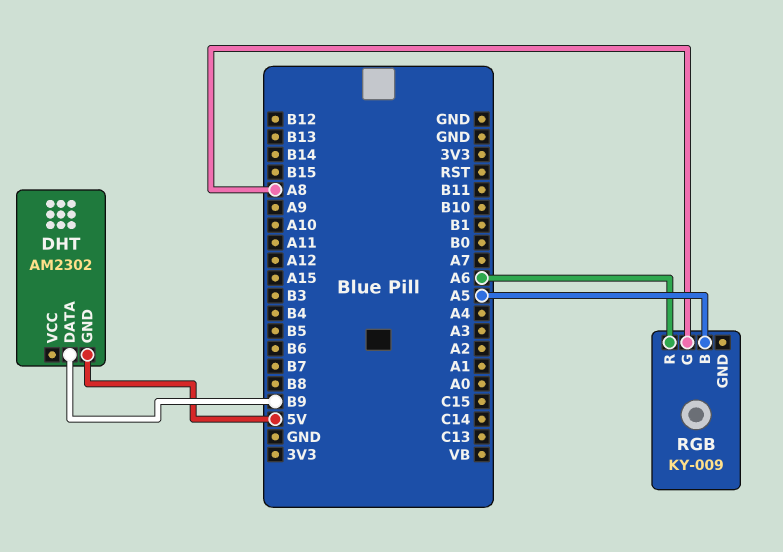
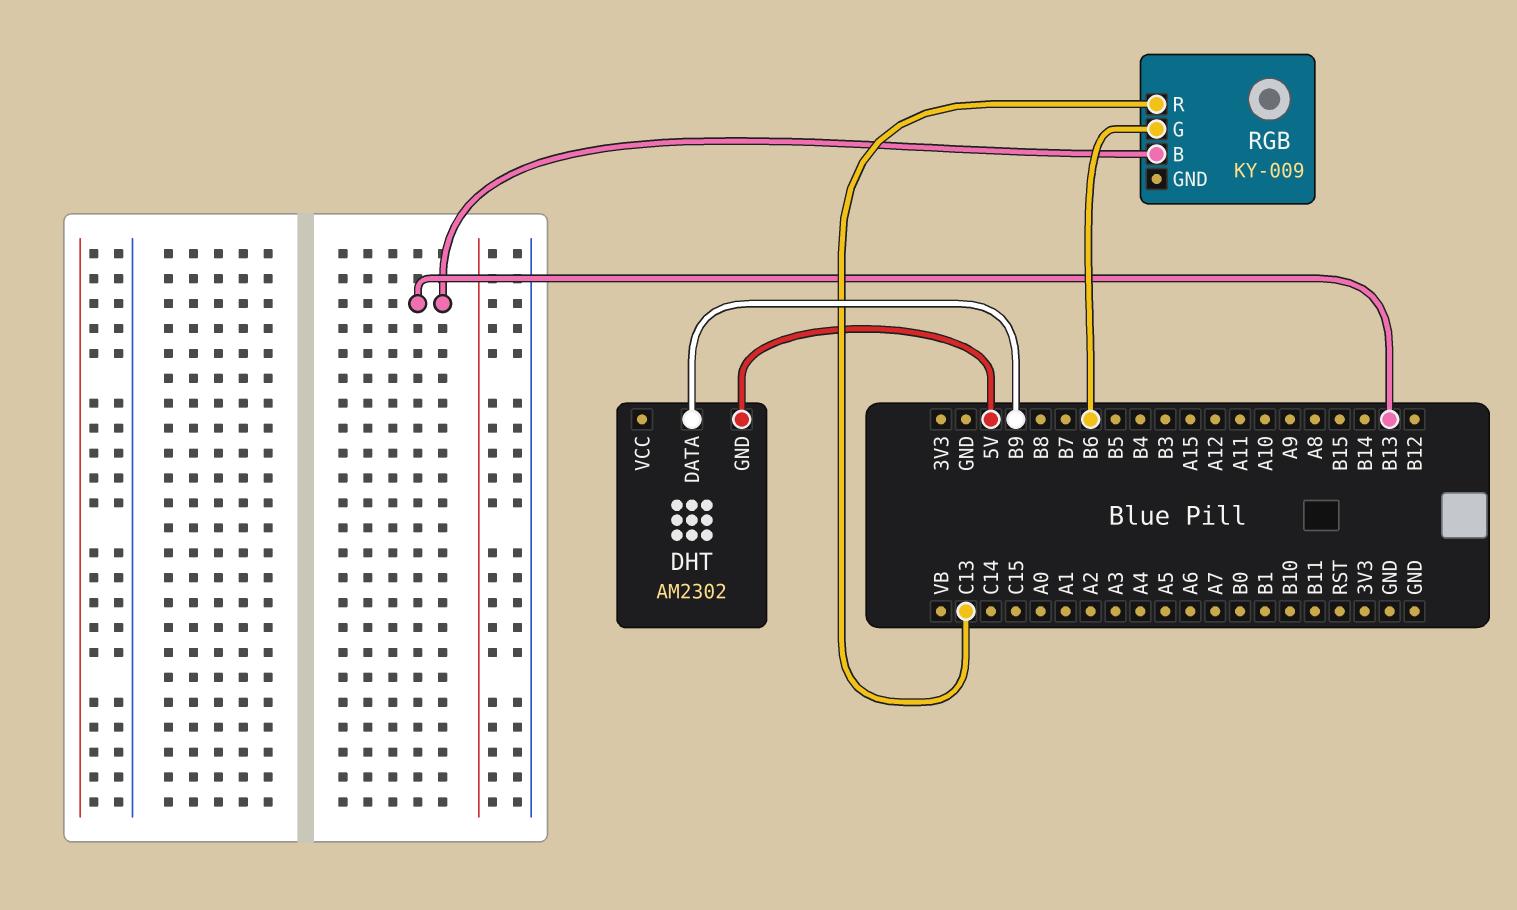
RGB pin B: A5 -> B13
RGB pin G: A8 -> B6
RGB pin R: A6 -> C13

